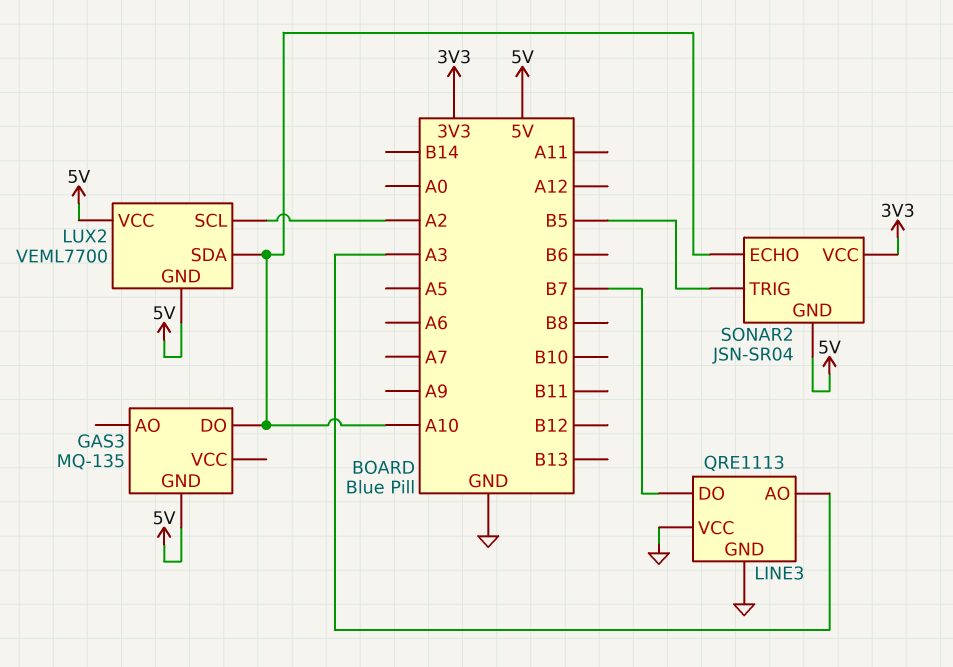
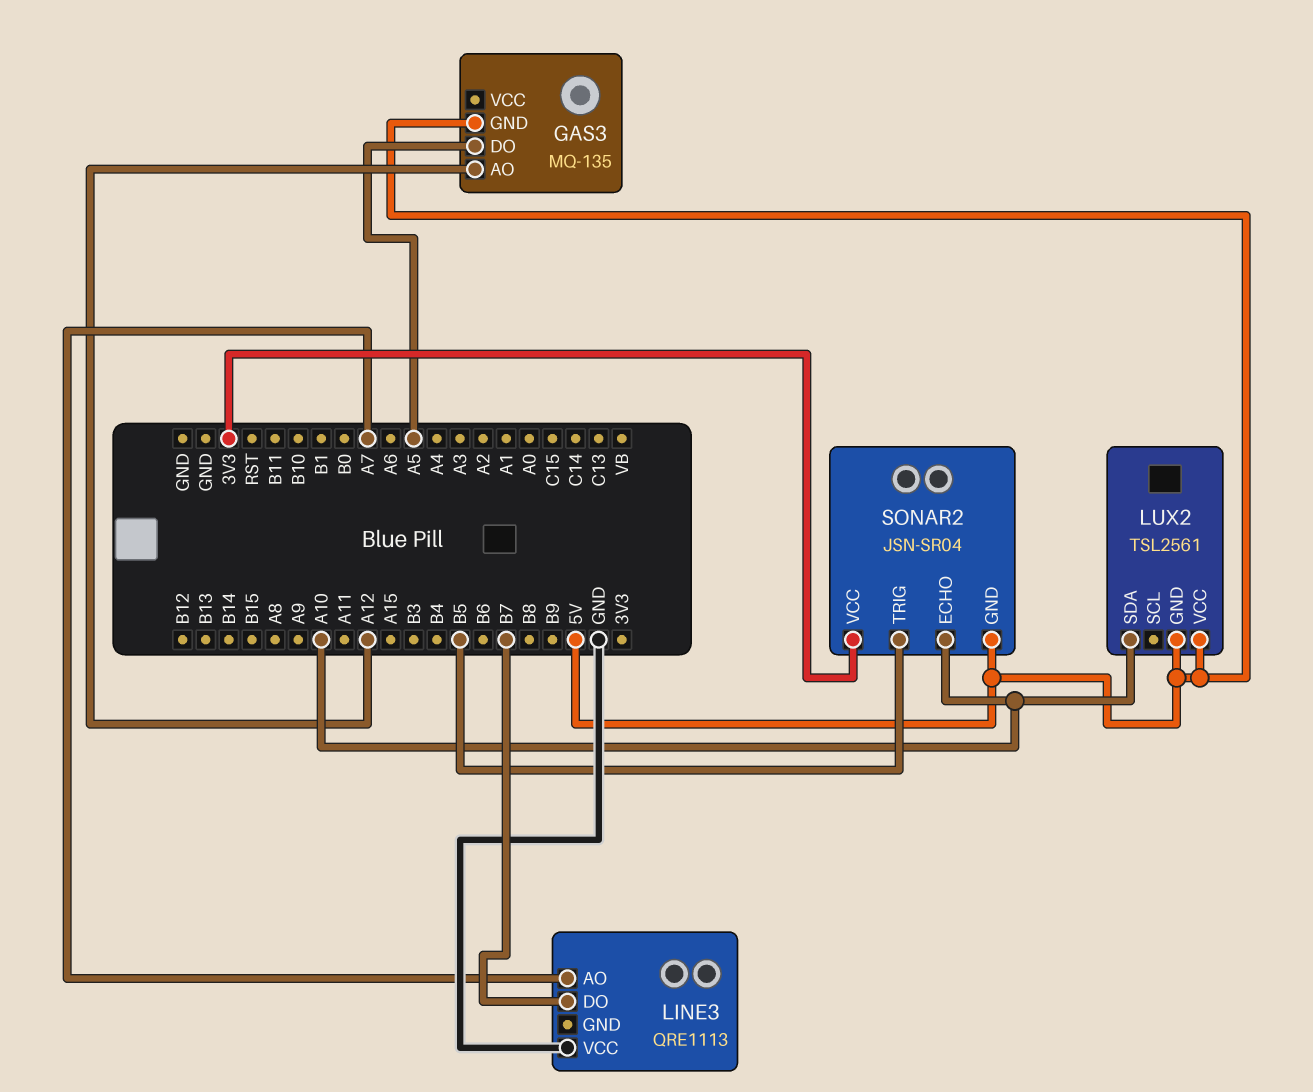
GAS3 pin AO: none -> A12
GAS3 pin DO: A10 -> A5
LINE3 pin AO: A3 -> A7
LINE3 pin GND: GND -> none
LUX2: VEML7700 -> TSL2561
LUX2 pin SCL: A2 -> none

